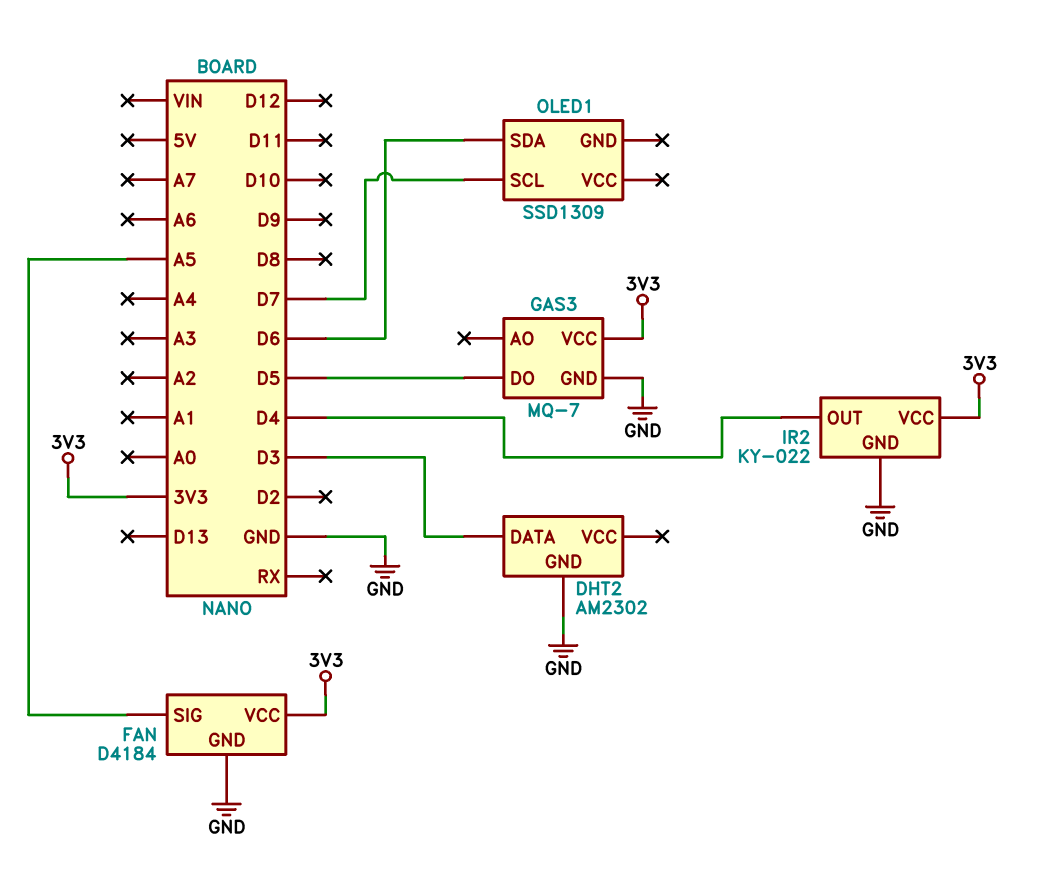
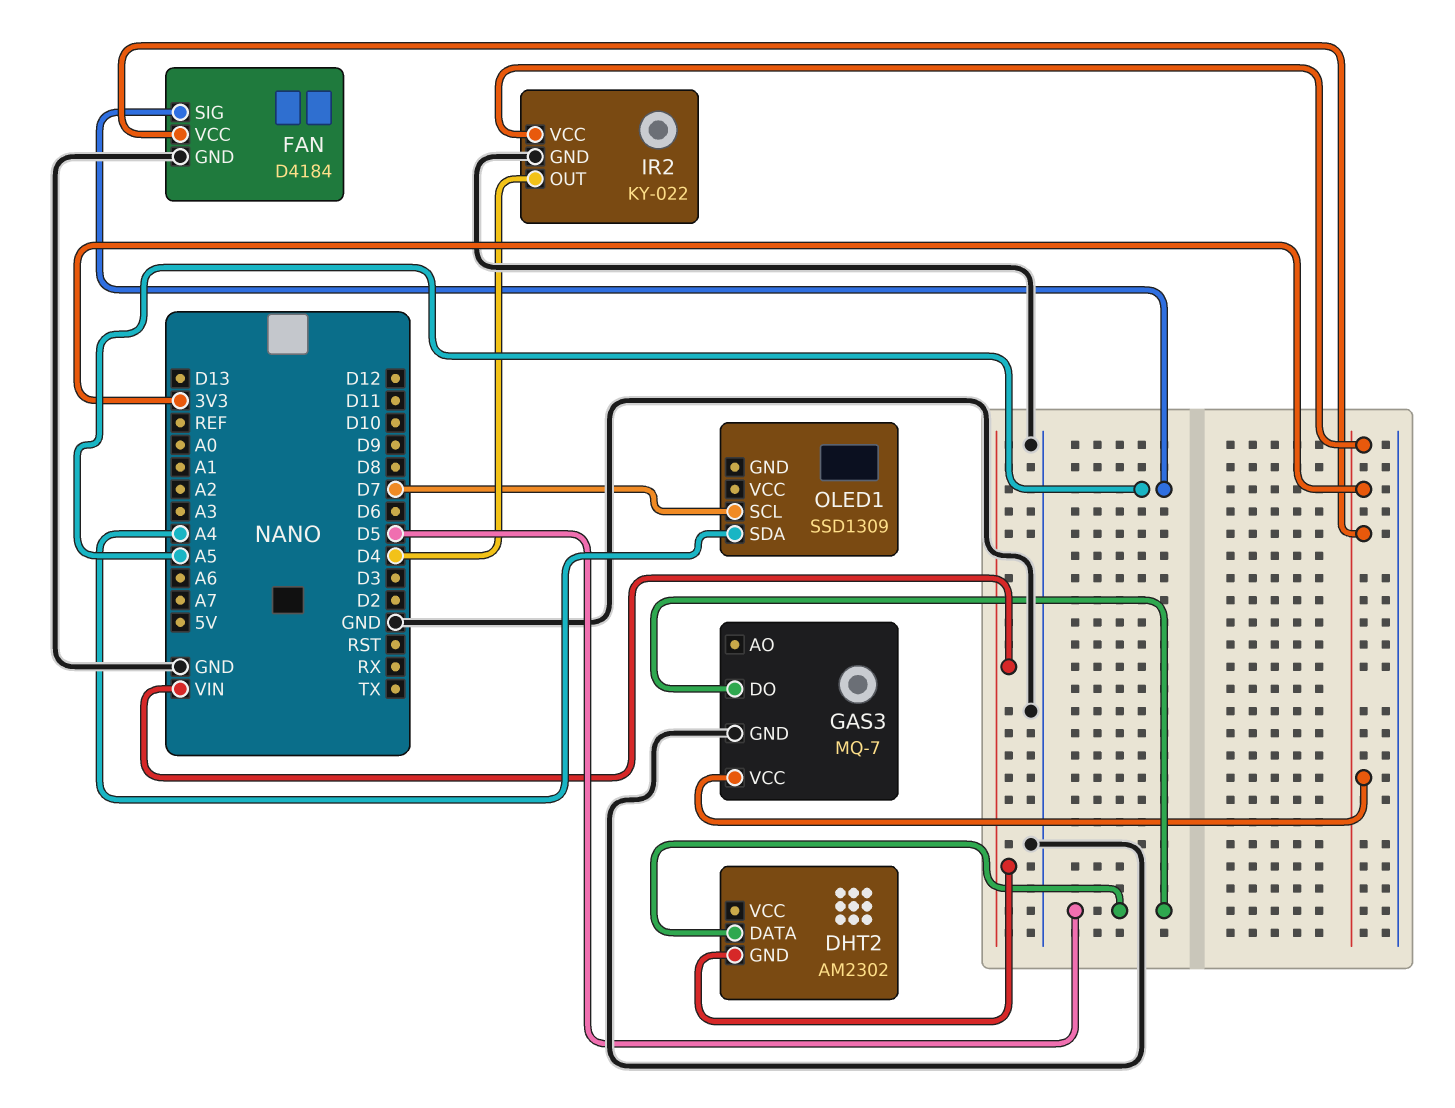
DHT2 pin DATA: D3 -> D5
DHT2 pin GND: GND -> VIN
OLED1 pin SDA: D6 -> A4

